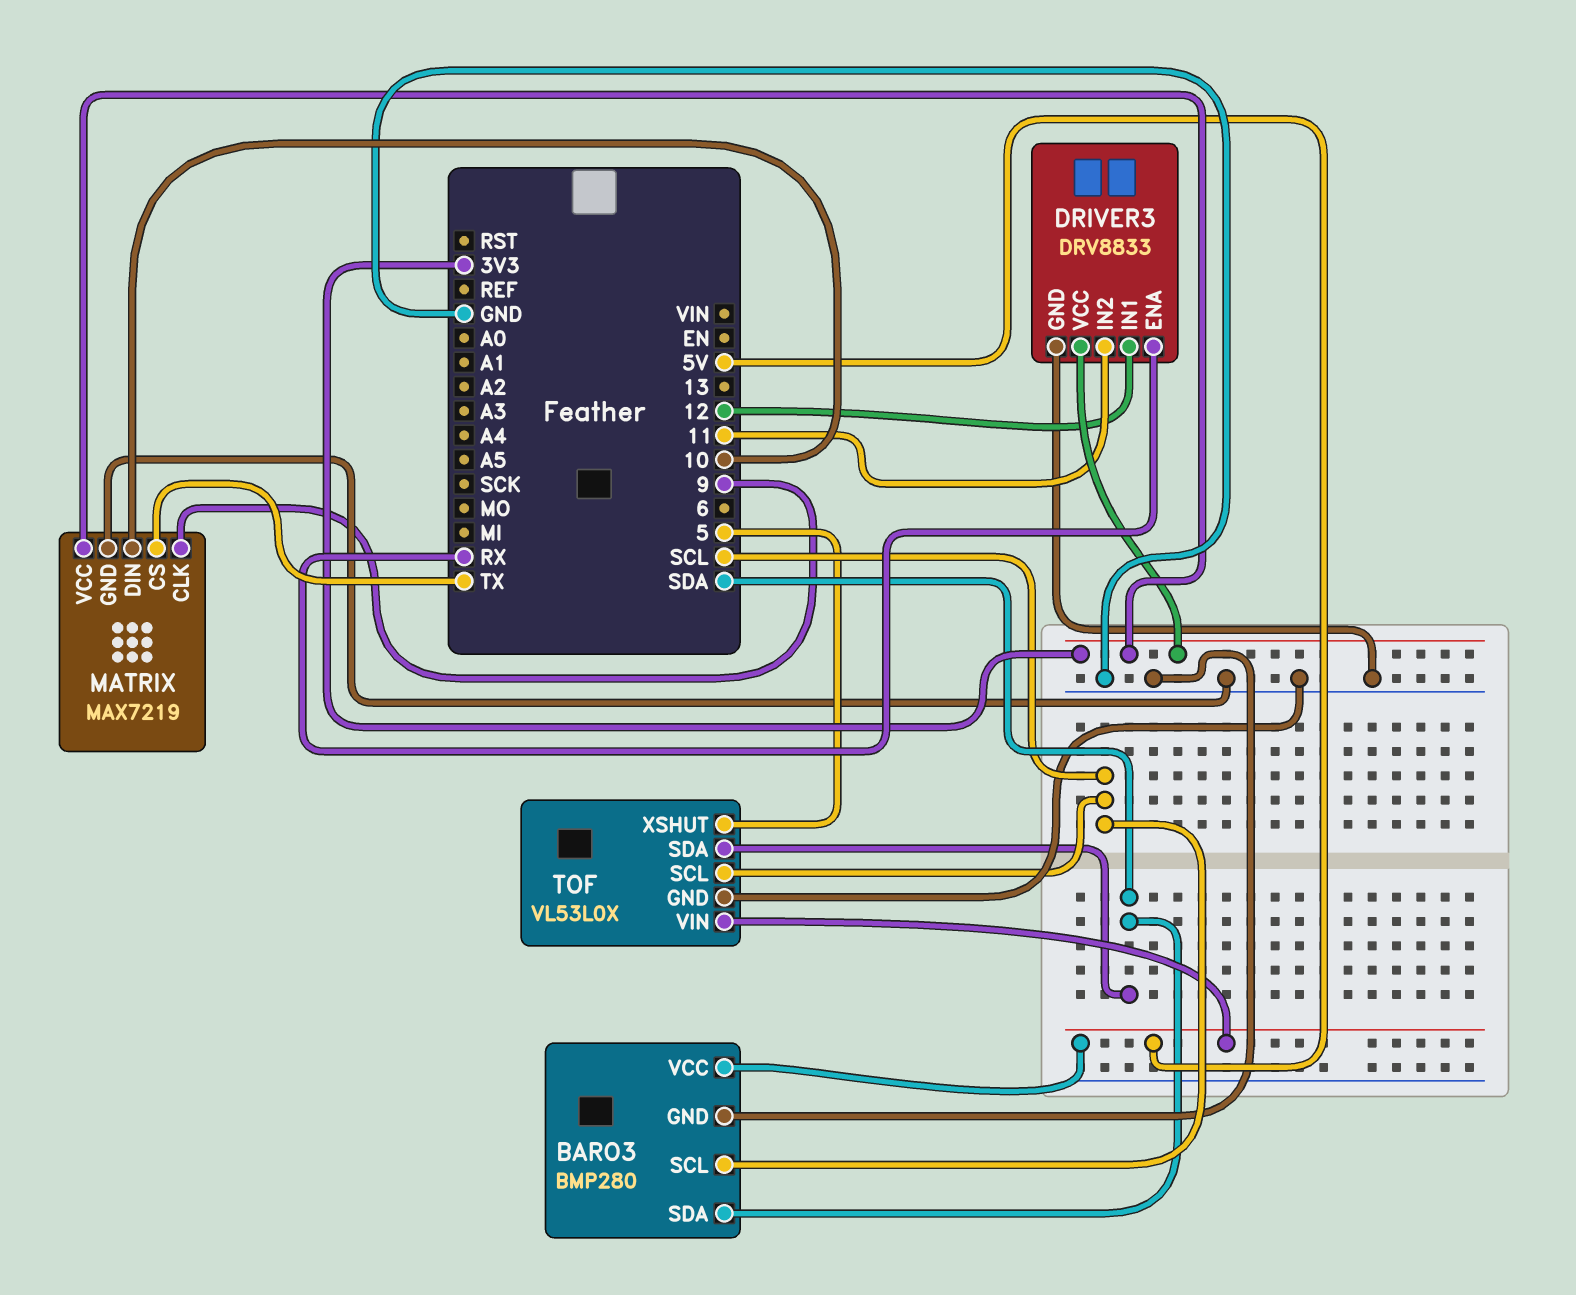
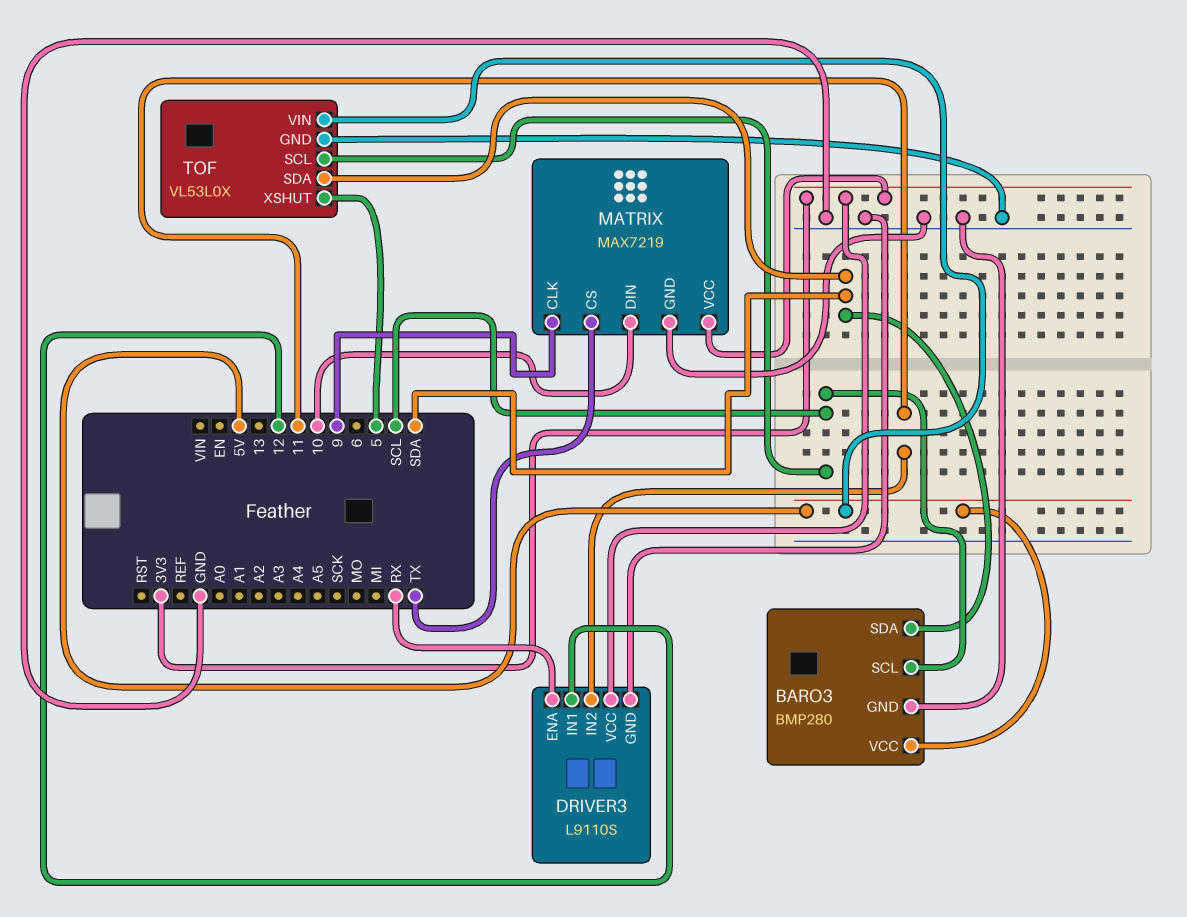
DRIVER3: DRV8833 -> L9110S

